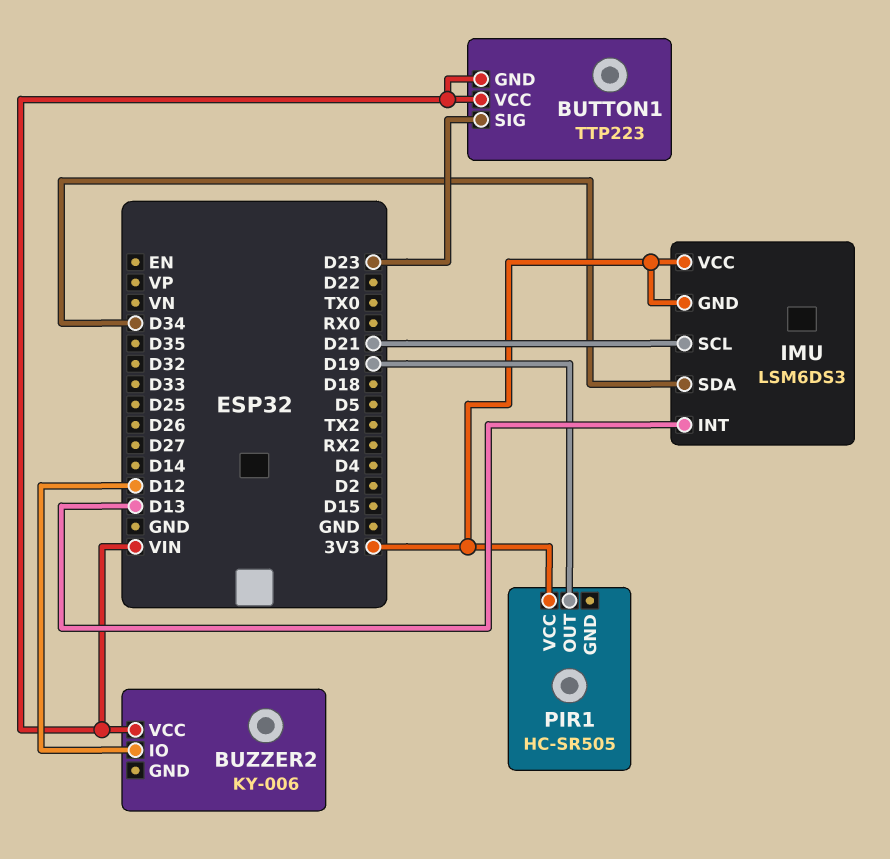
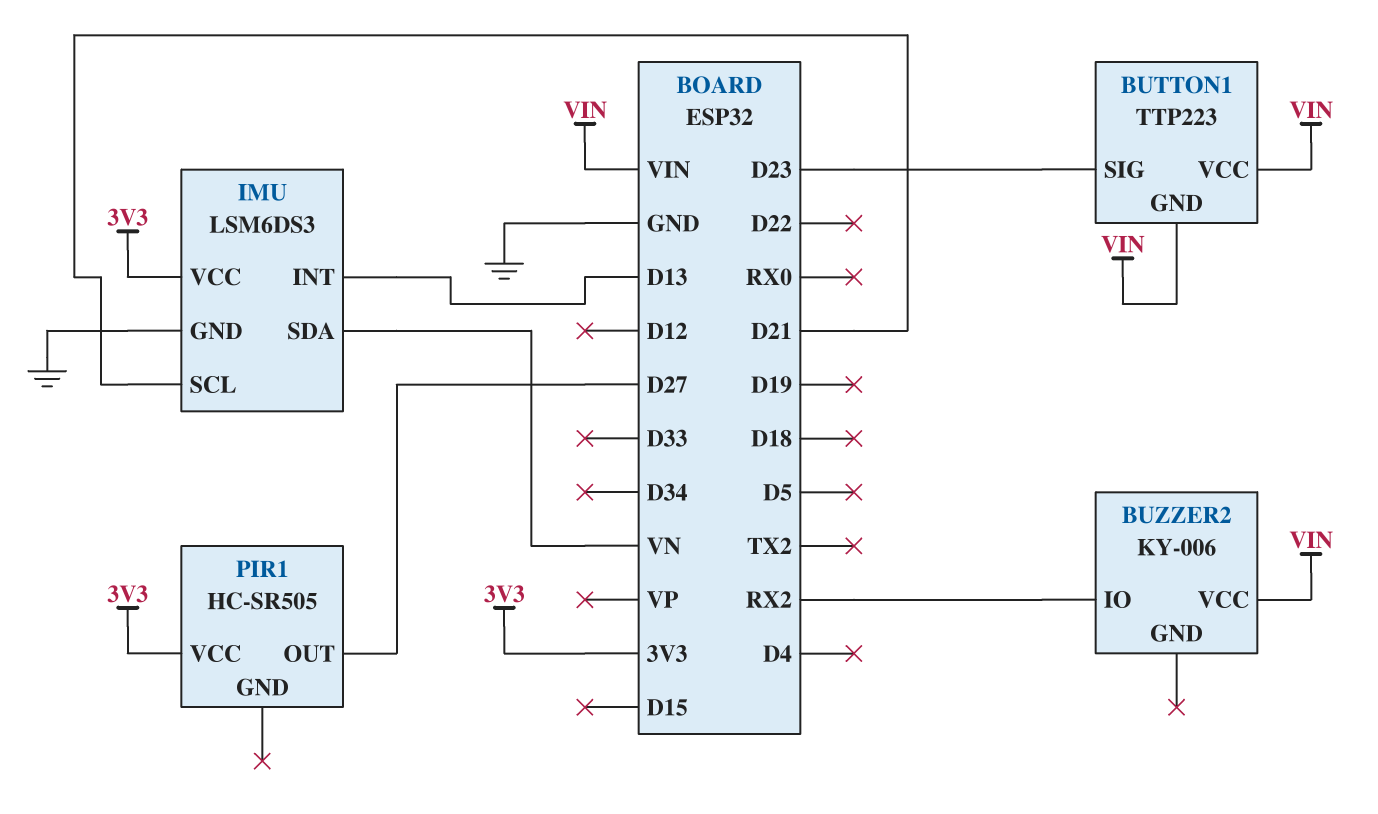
BUZZER2 pin IO: D12 -> RX2
IMU pin GND: 3V3 -> GND
IMU pin SDA: D34 -> VN
PIR1 pin OUT: D19 -> D27

